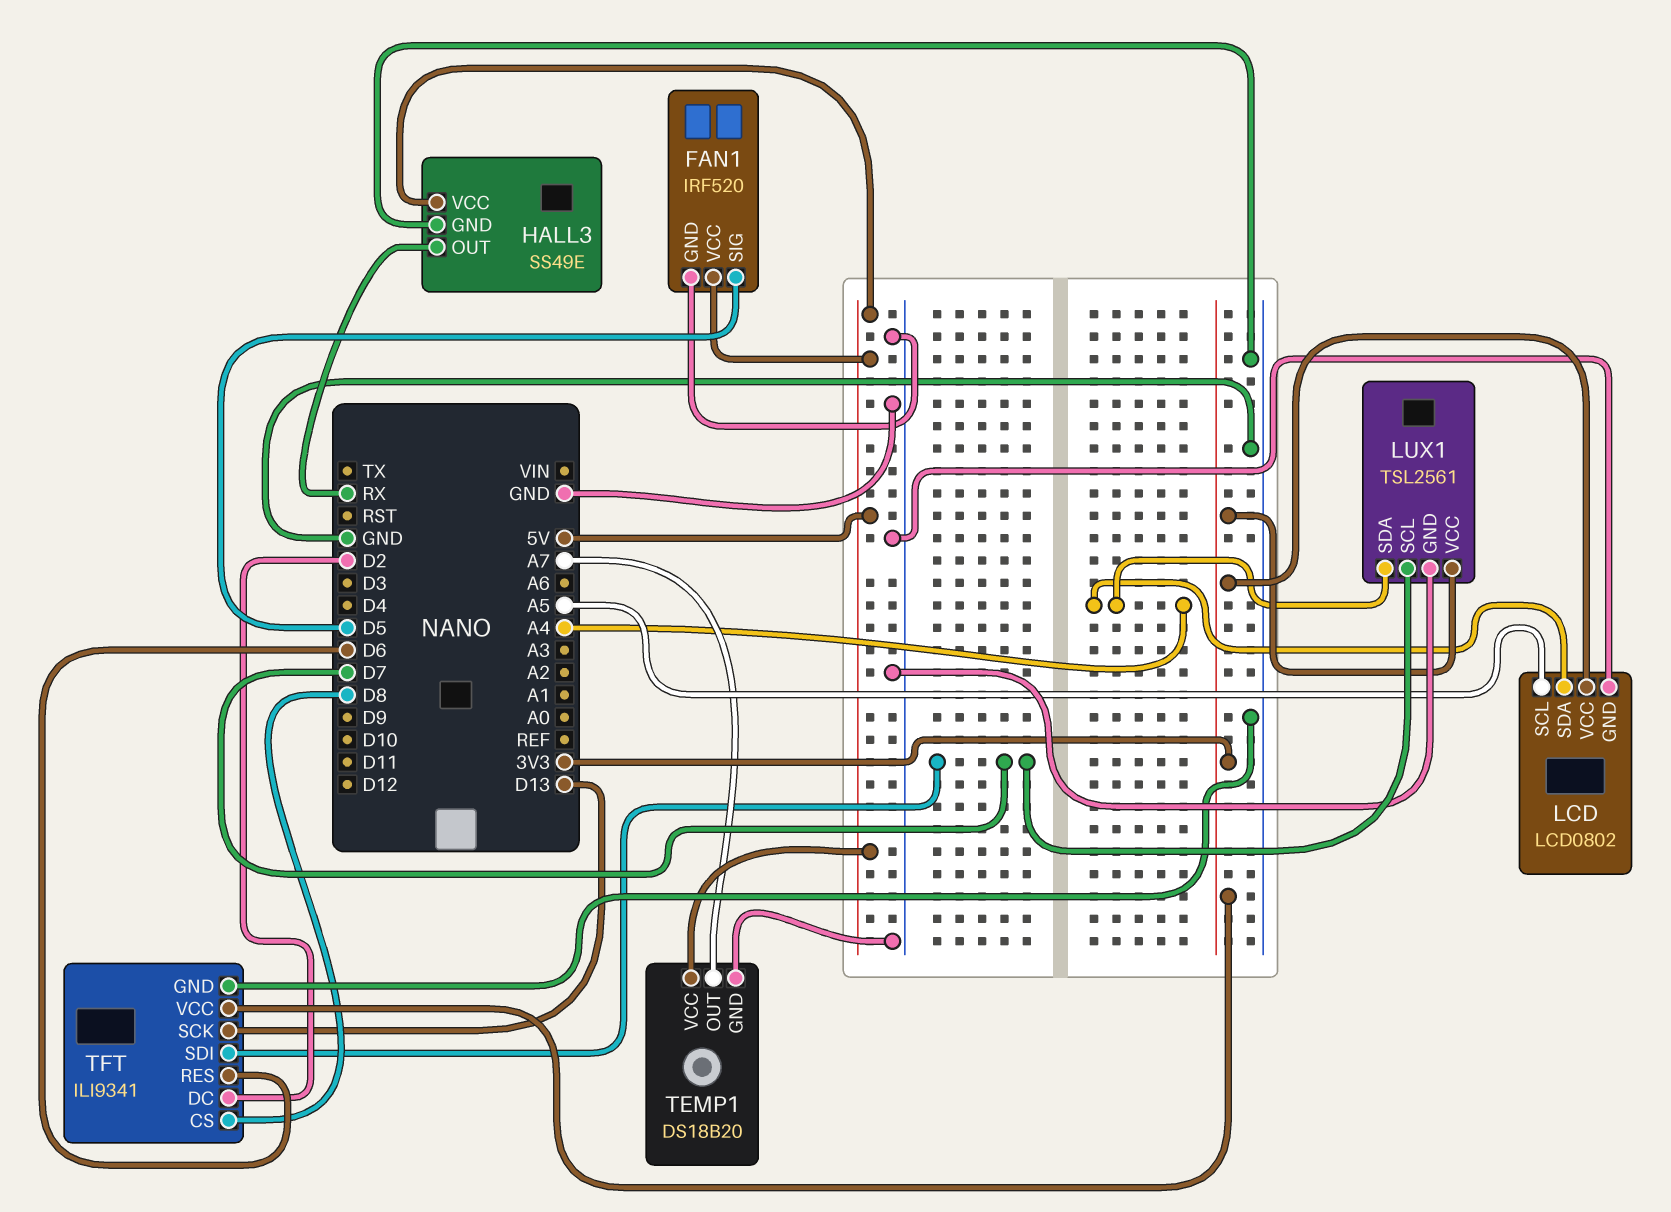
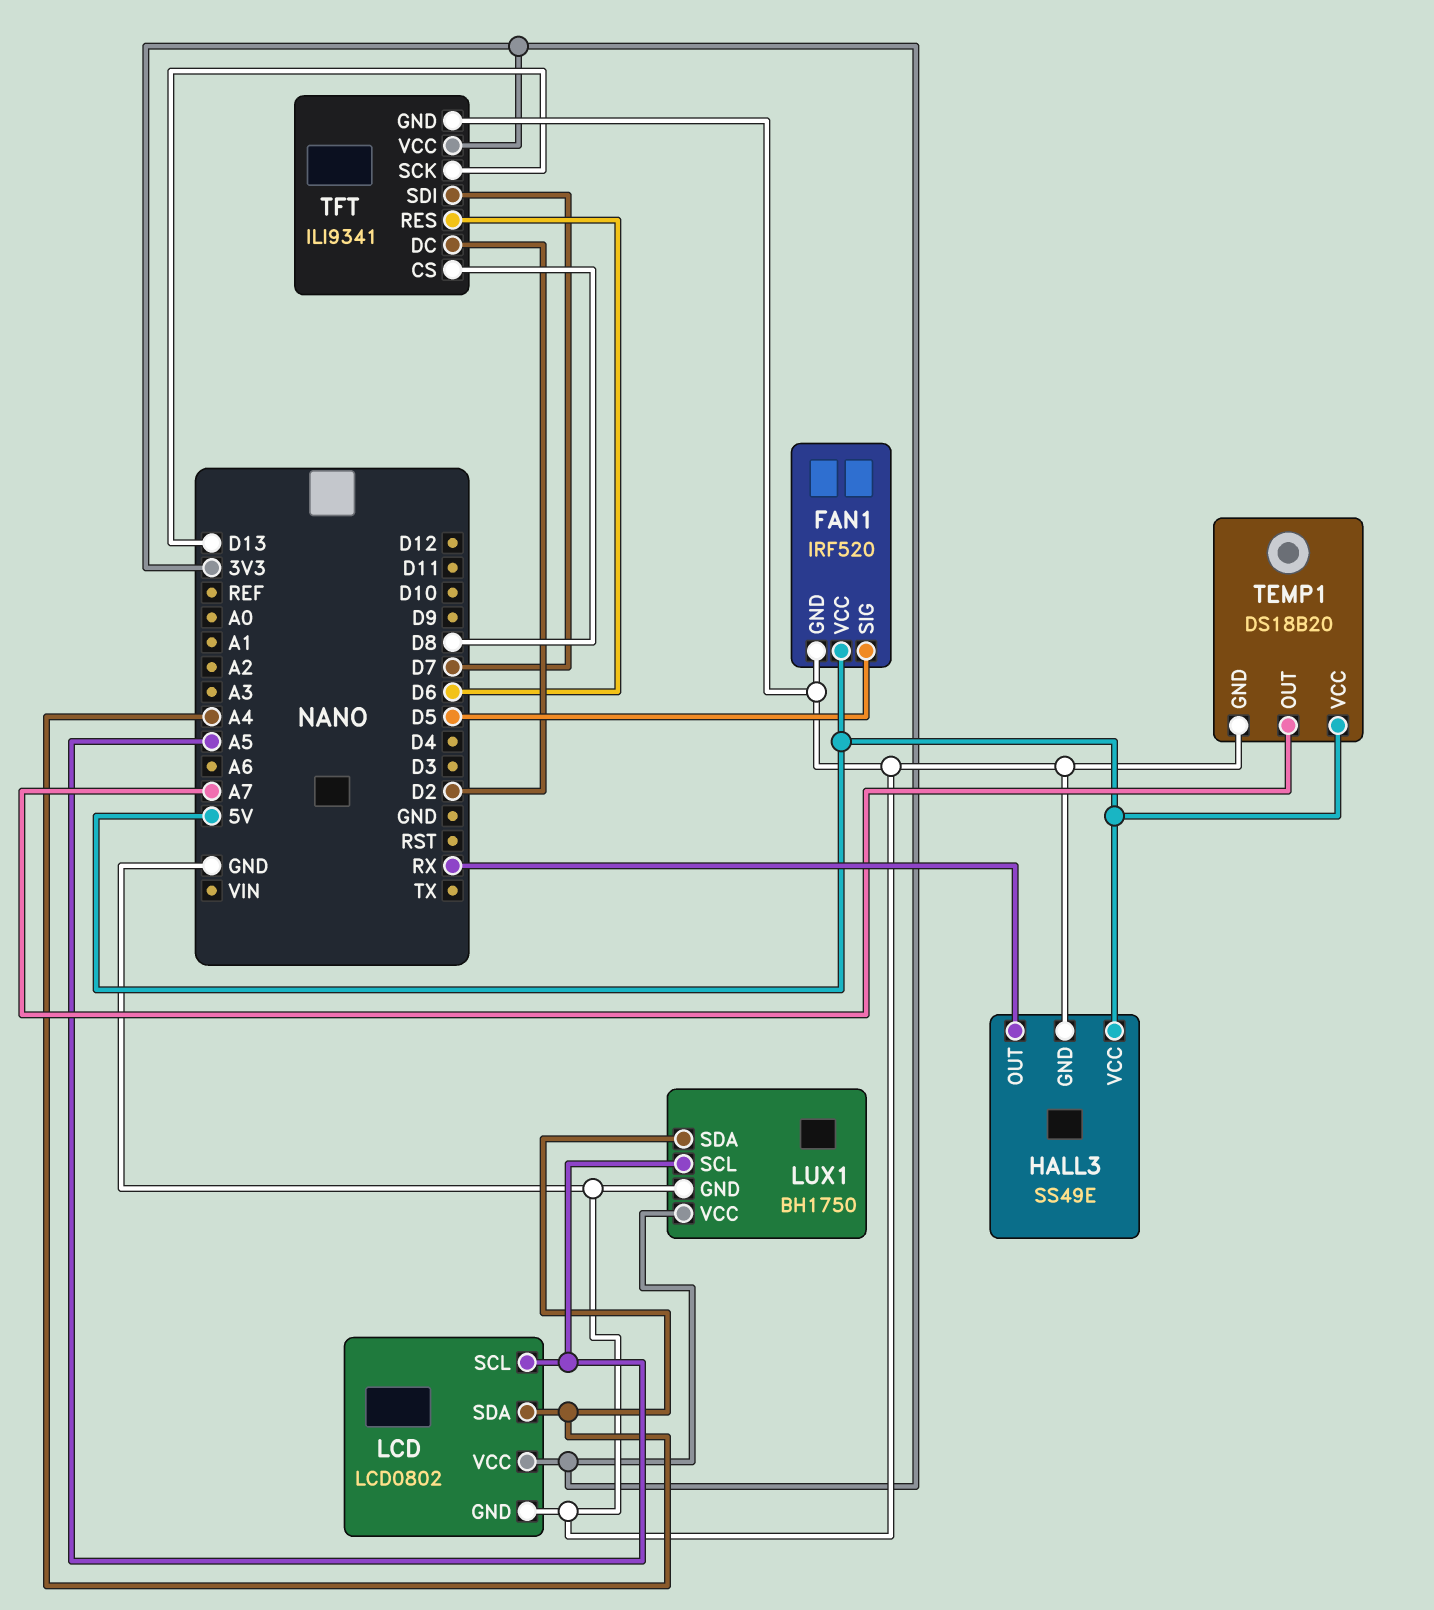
LUX1: TSL2561 -> BH1750
LUX1 pin SCL: D7 -> A5

